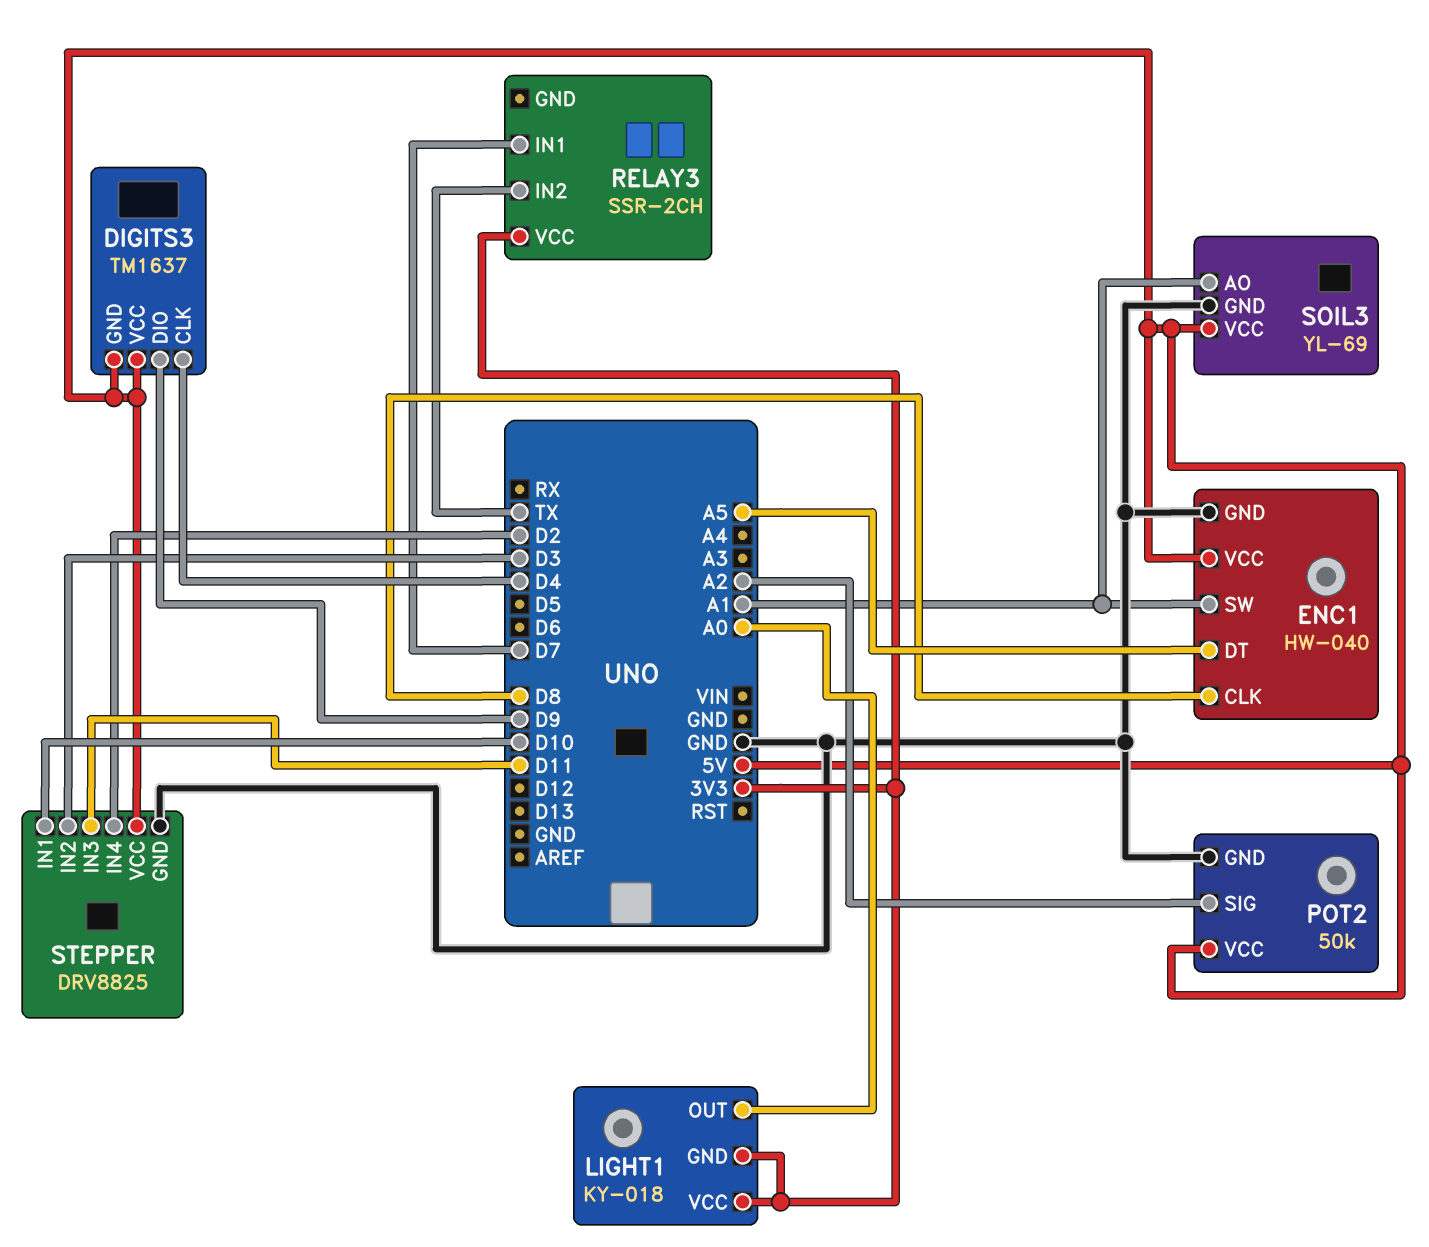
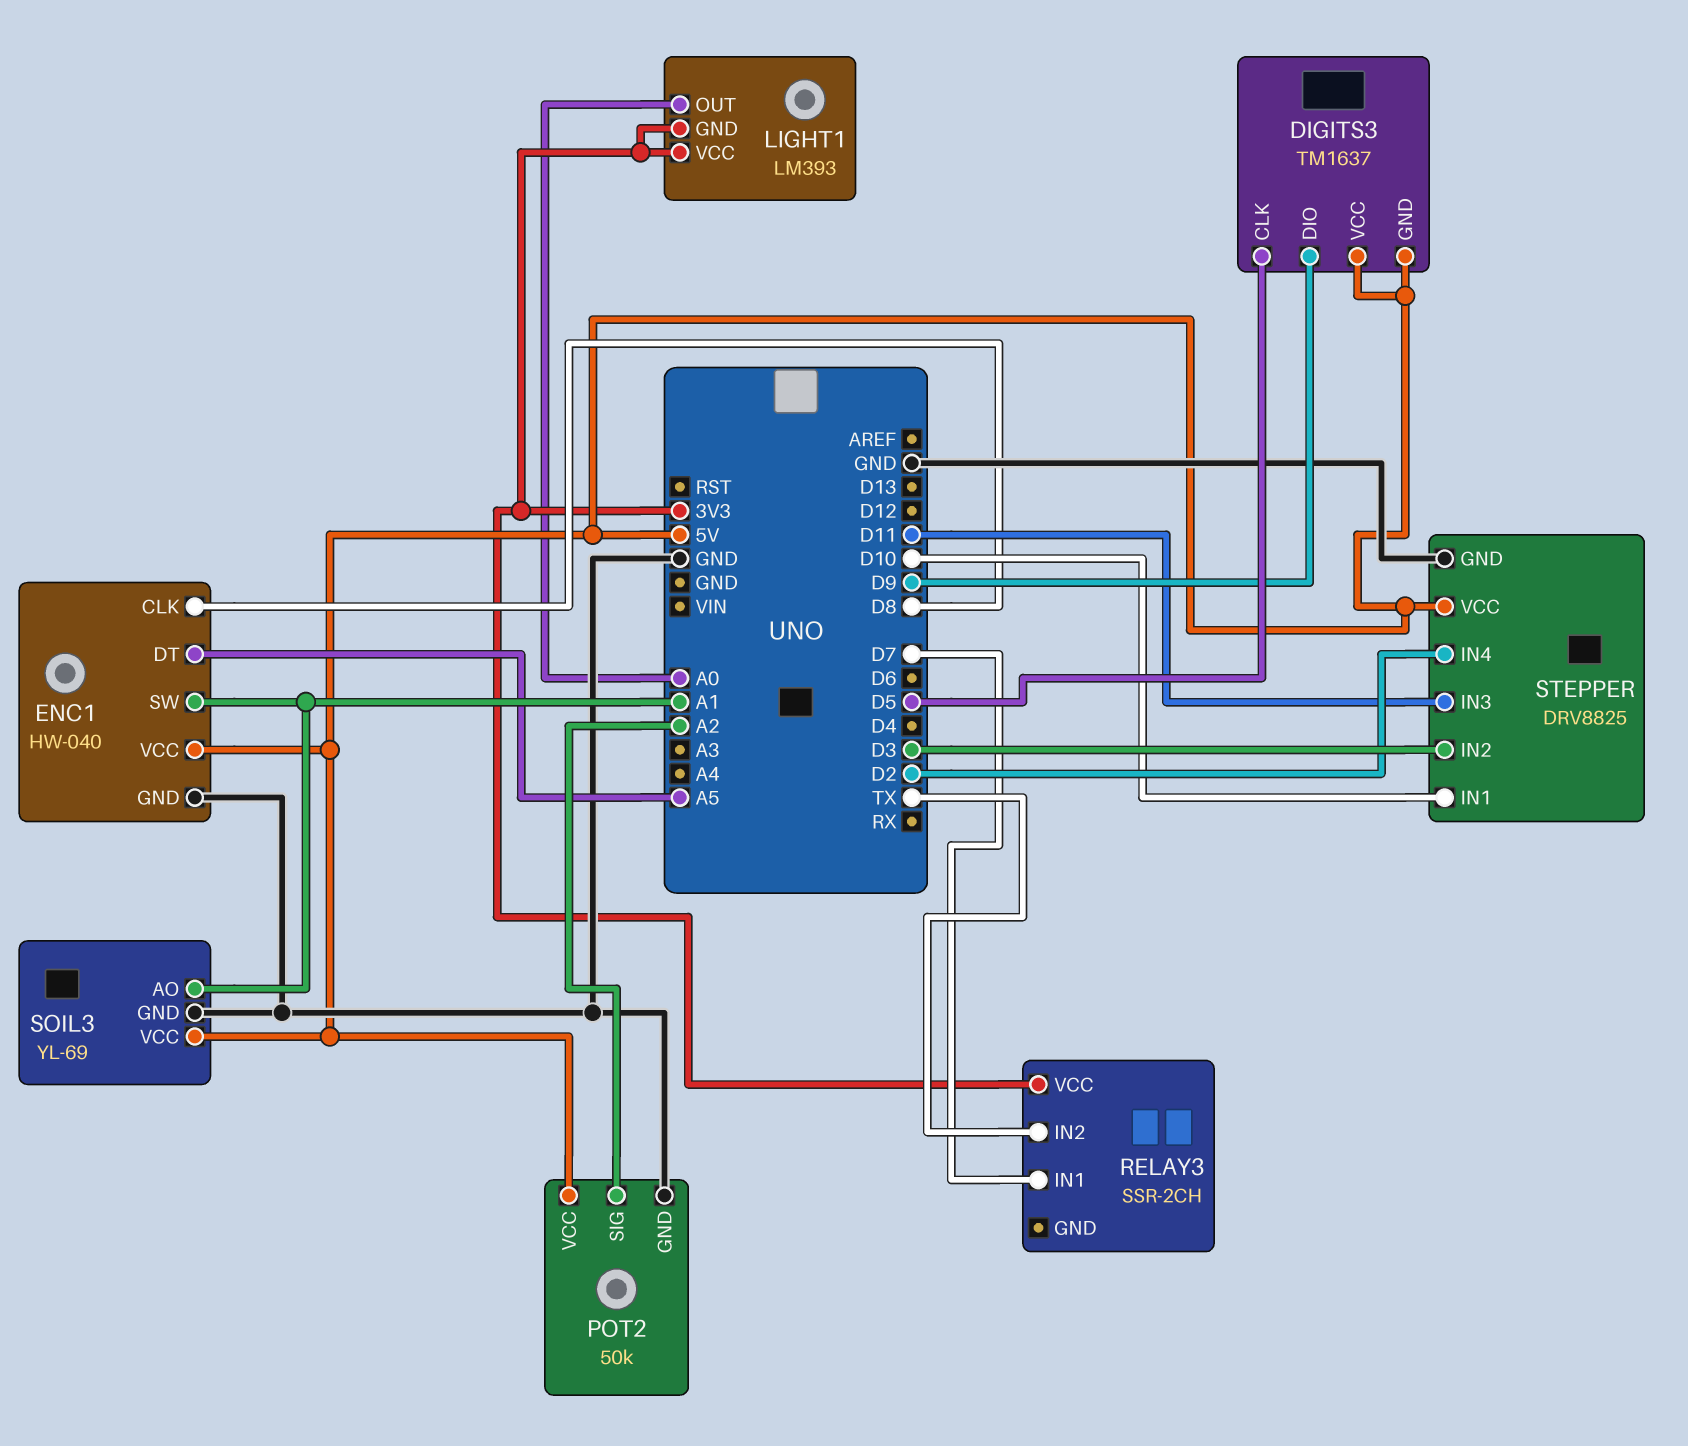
DIGITS3 pin CLK: D4 -> D5
LIGHT1: KY-018 -> LM393

